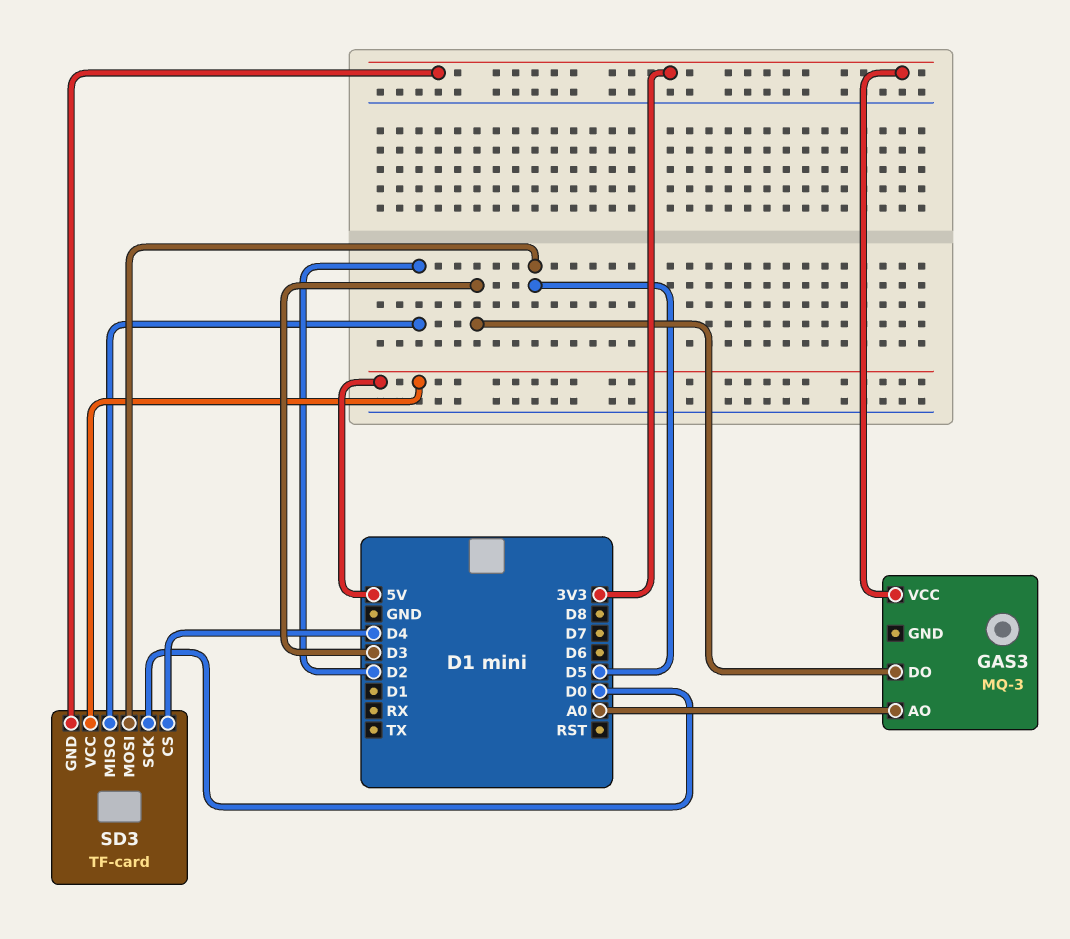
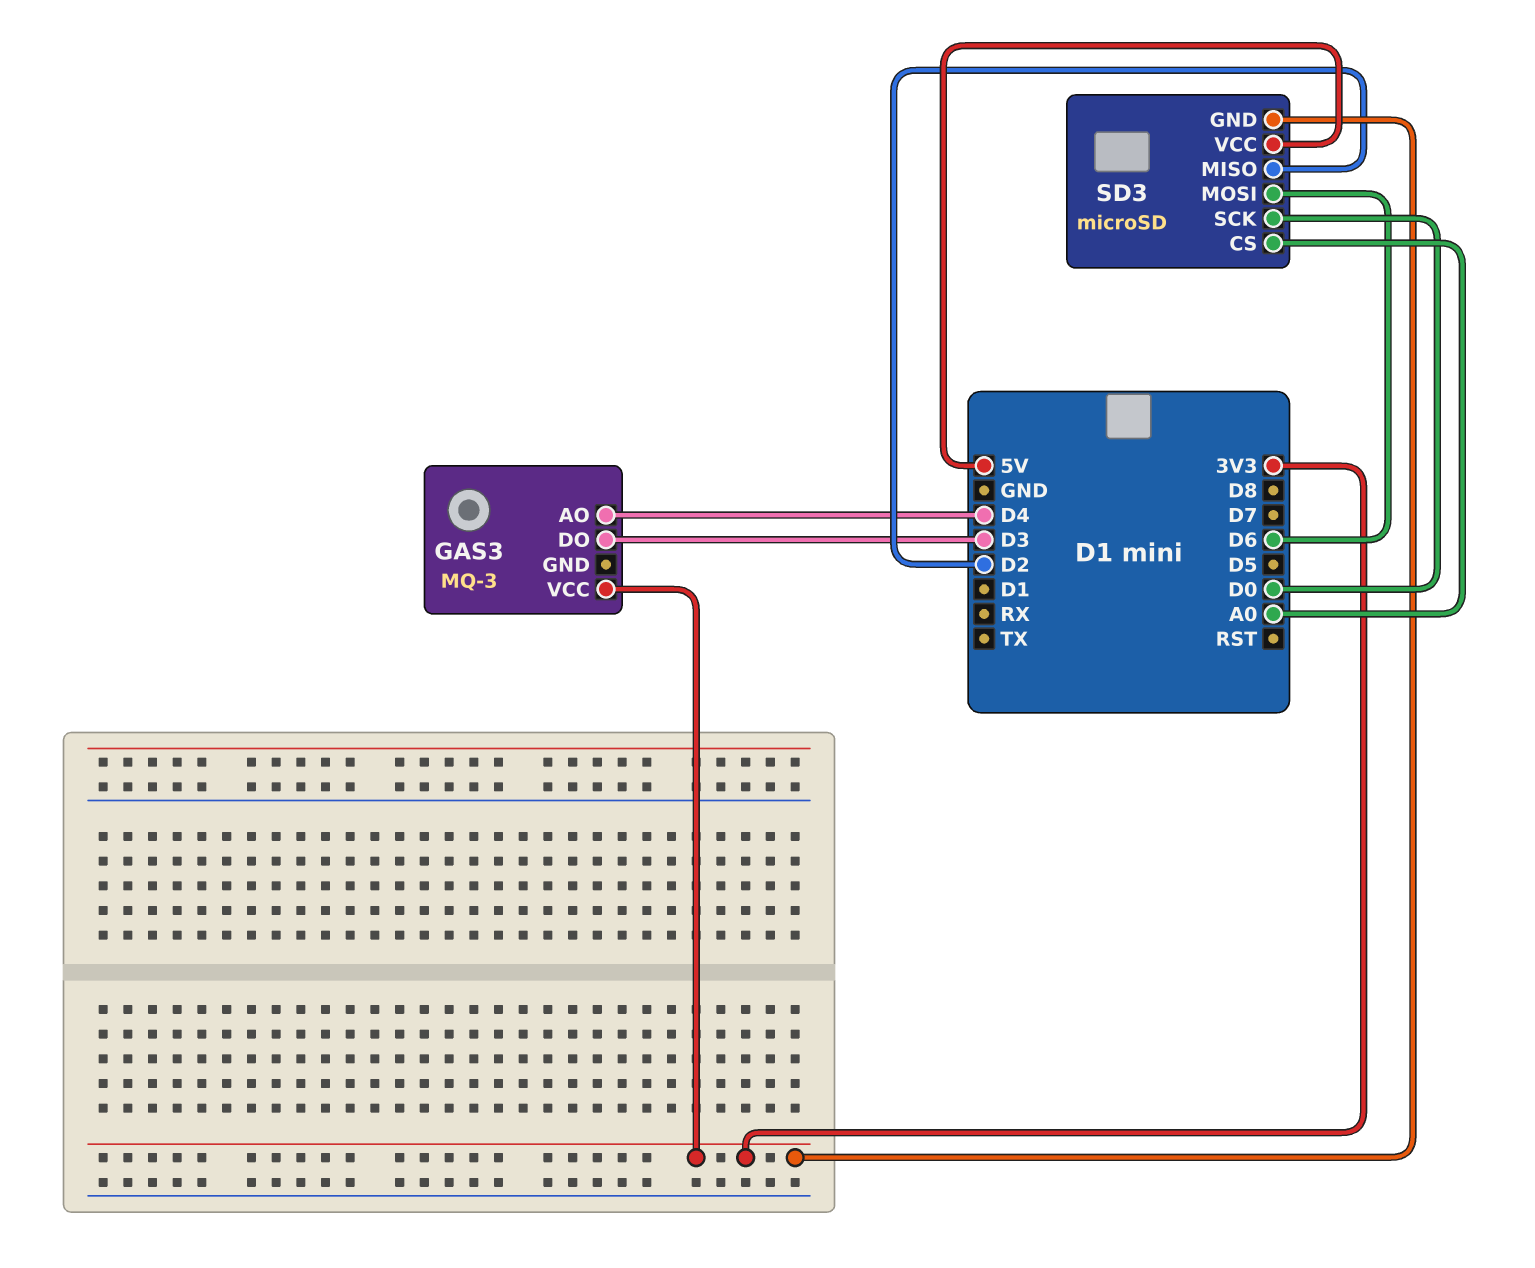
GAS3 pin AO: A0 -> D4
SD3: TF-card -> microSD
SD3 pin CS: D4 -> A0
SD3 pin MOSI: D5 -> D6

